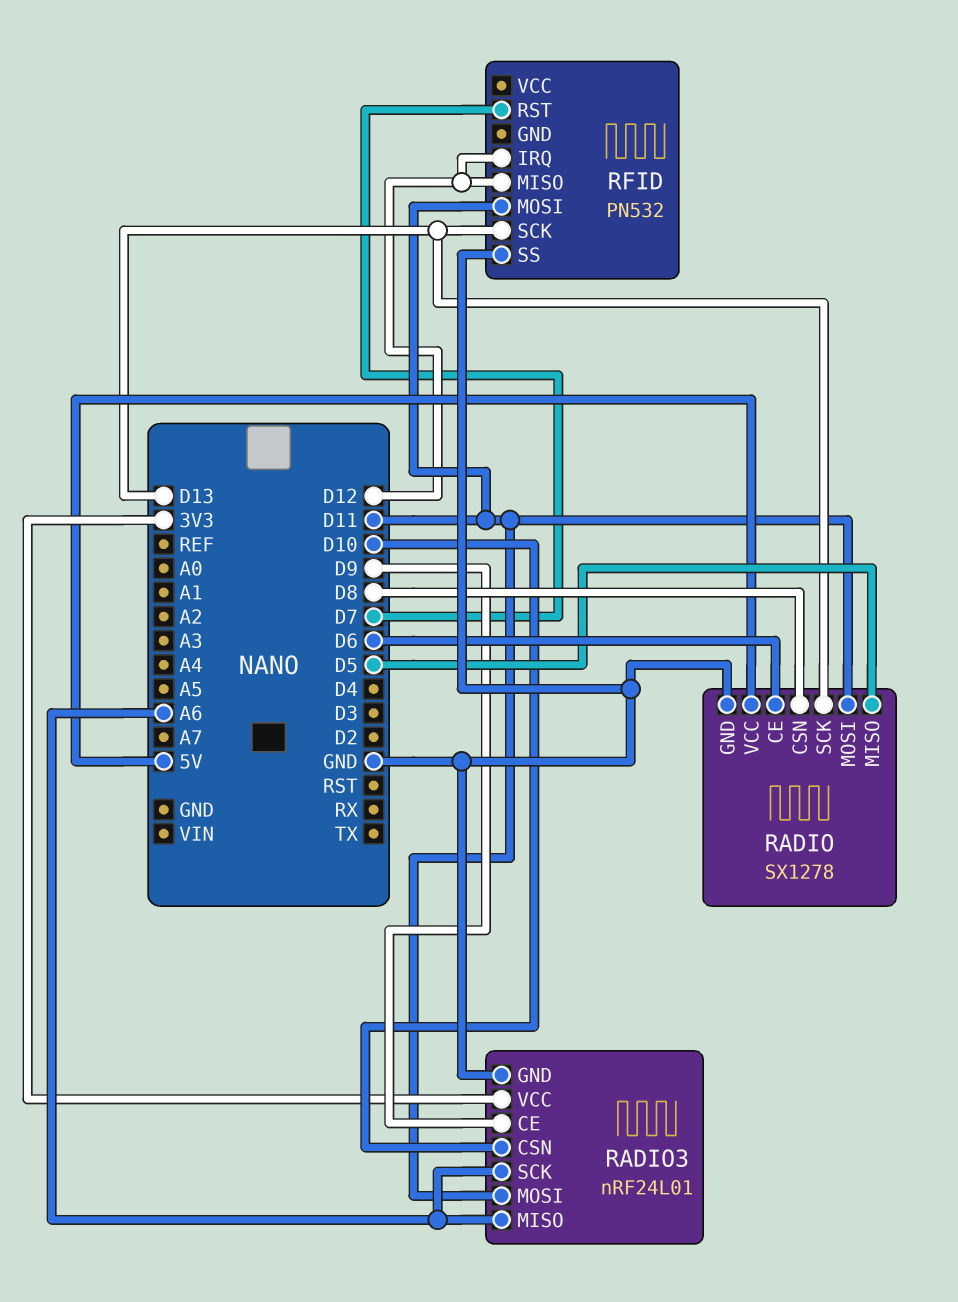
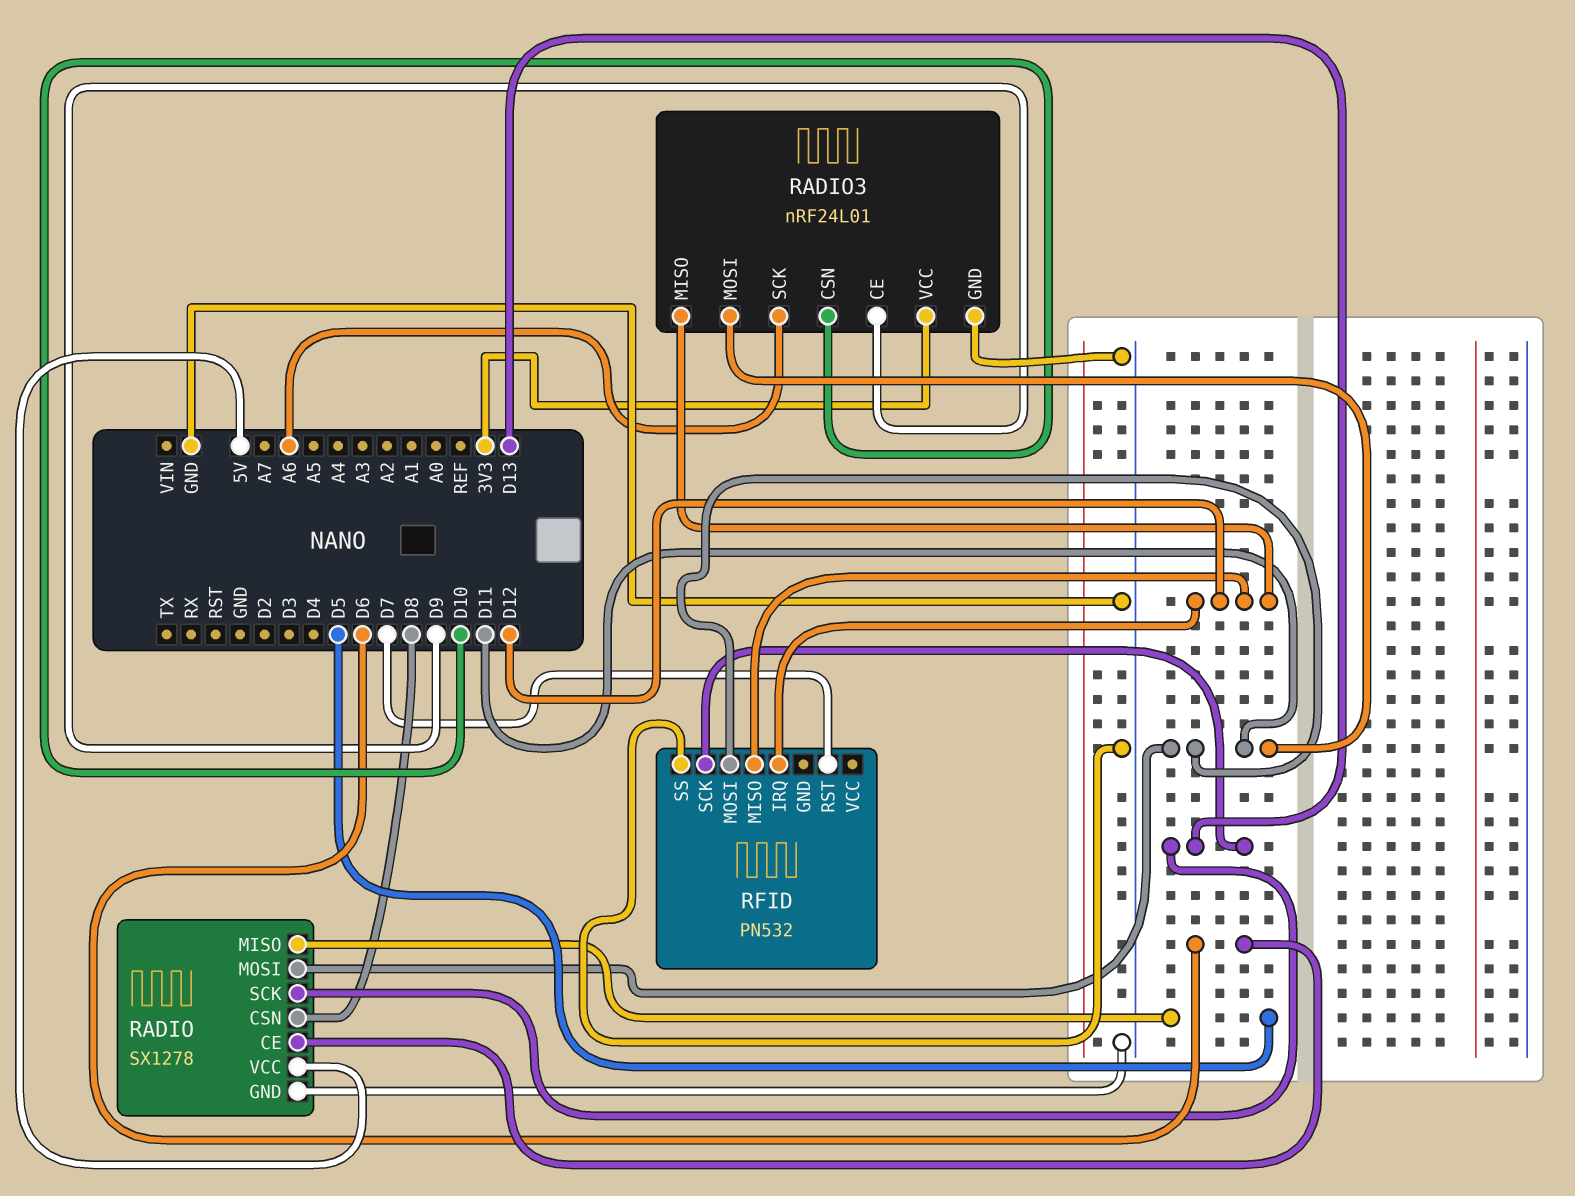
RADIO3 pin MISO: A6 -> D12

